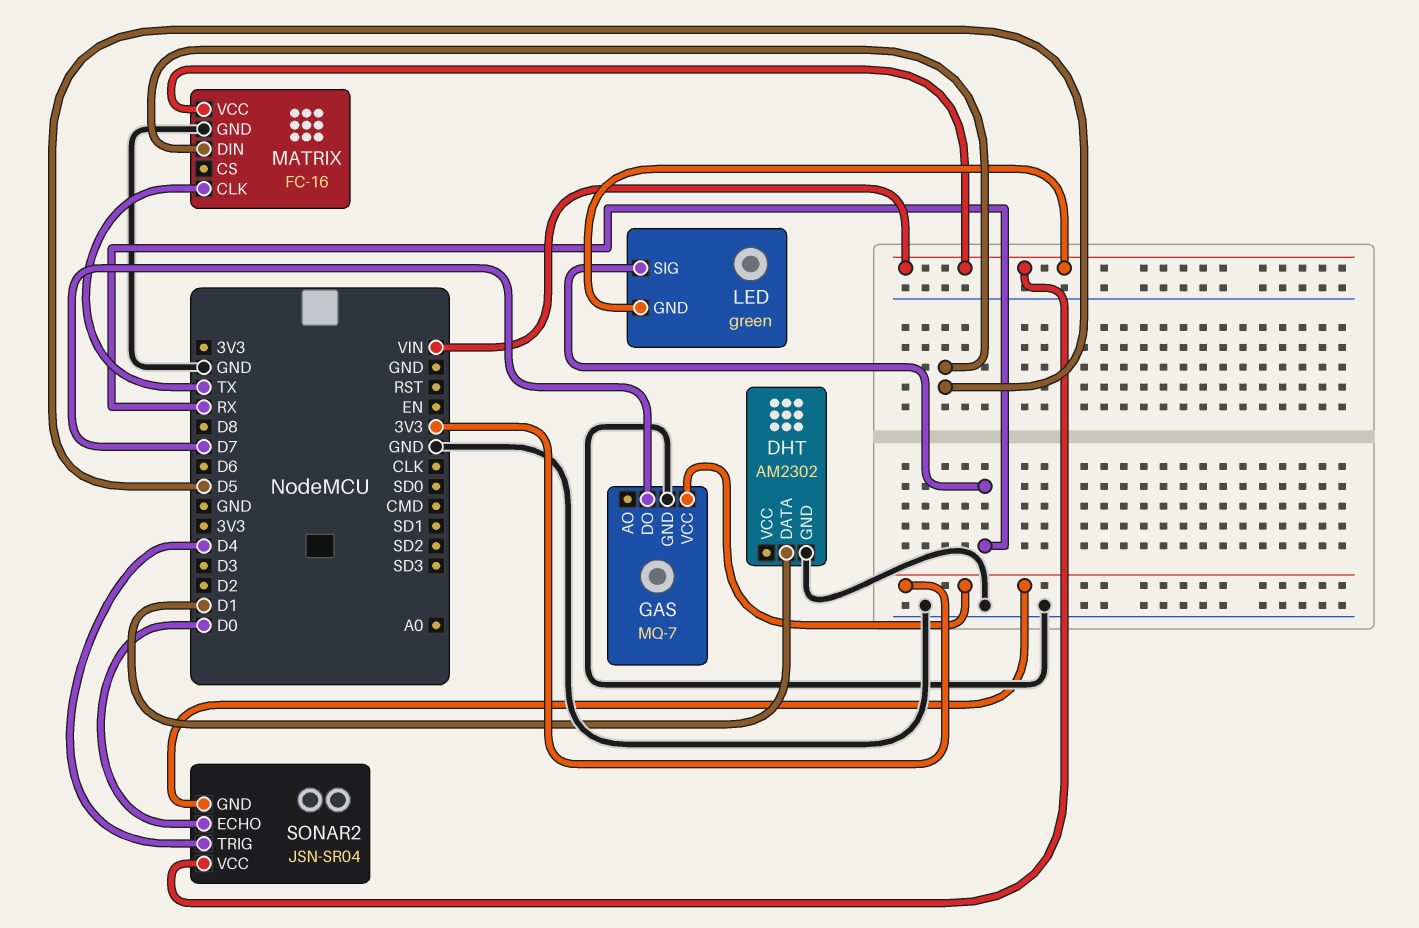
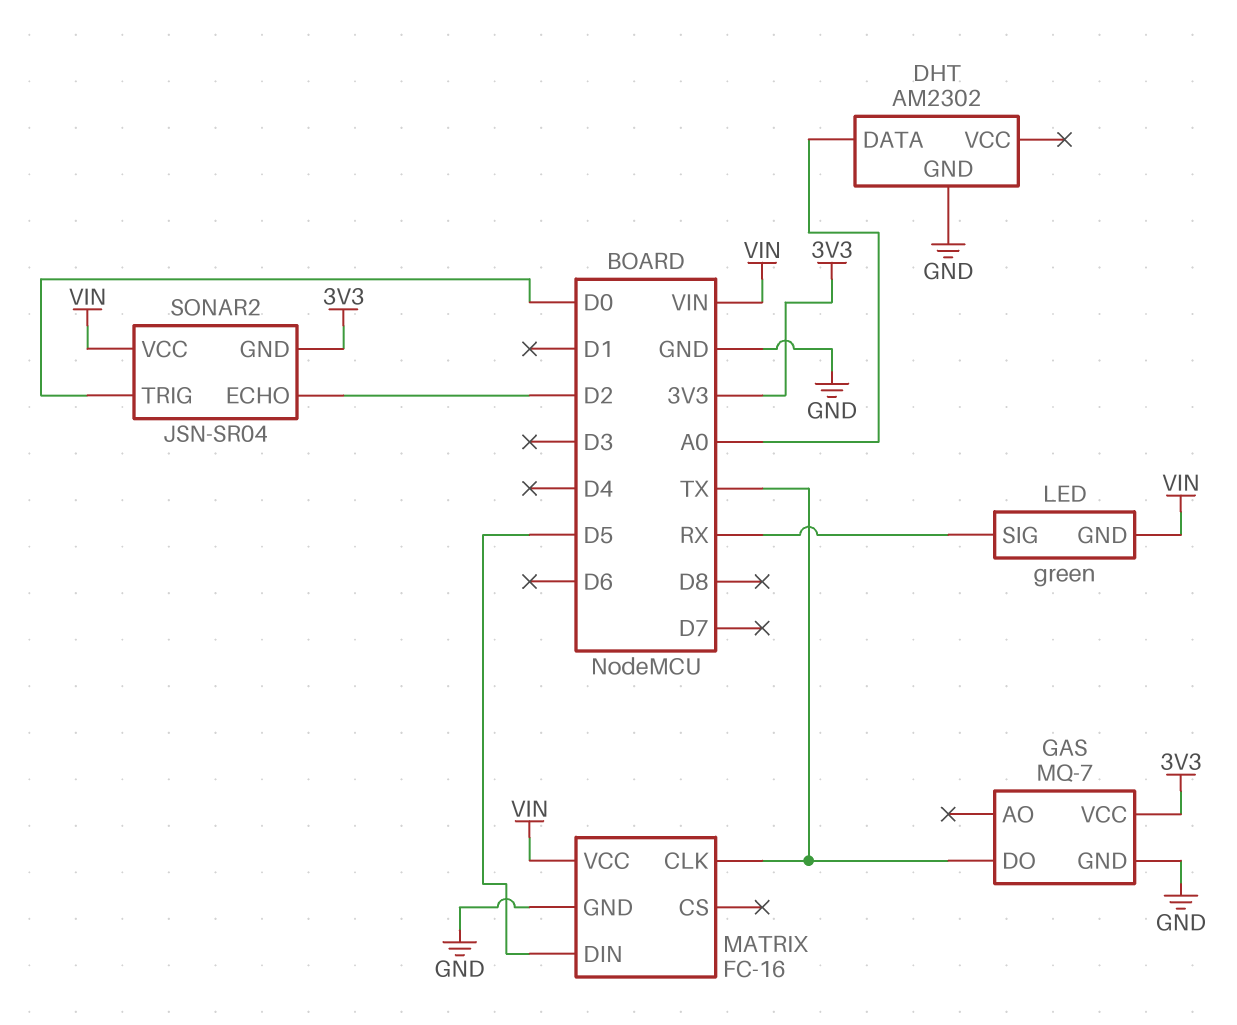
DHT pin DATA: D1 -> A0
GAS pin DO: D7 -> TX
SONAR2 pin ECHO: D0 -> D2
SONAR2 pin TRIG: D4 -> D0

